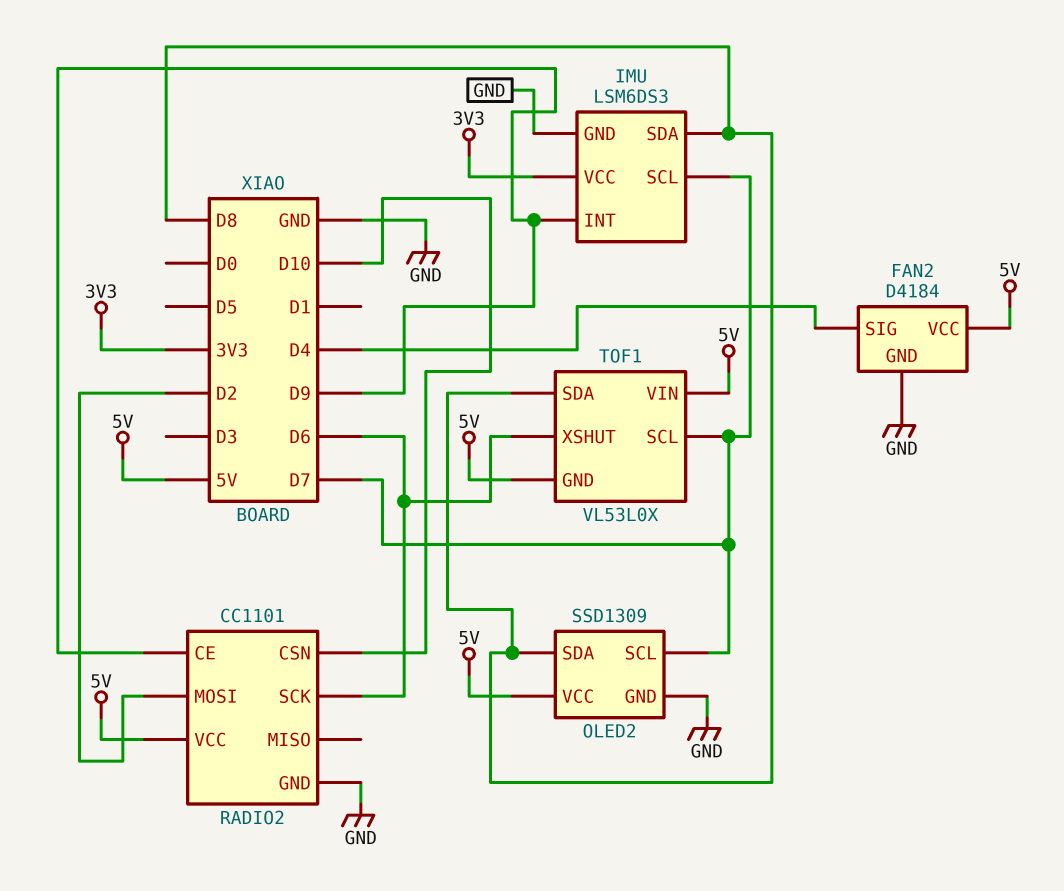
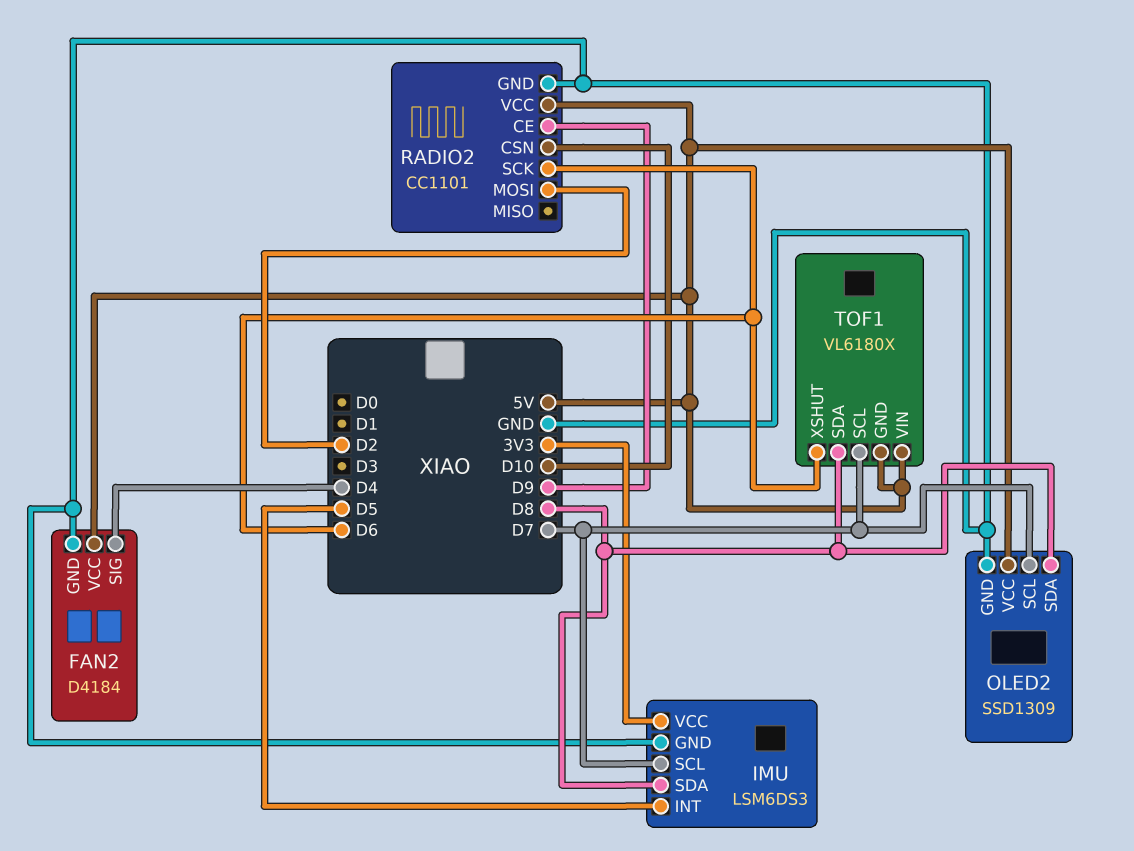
IMU pin INT: D9 -> D5
TOF1: VL53L0X -> VL6180X

